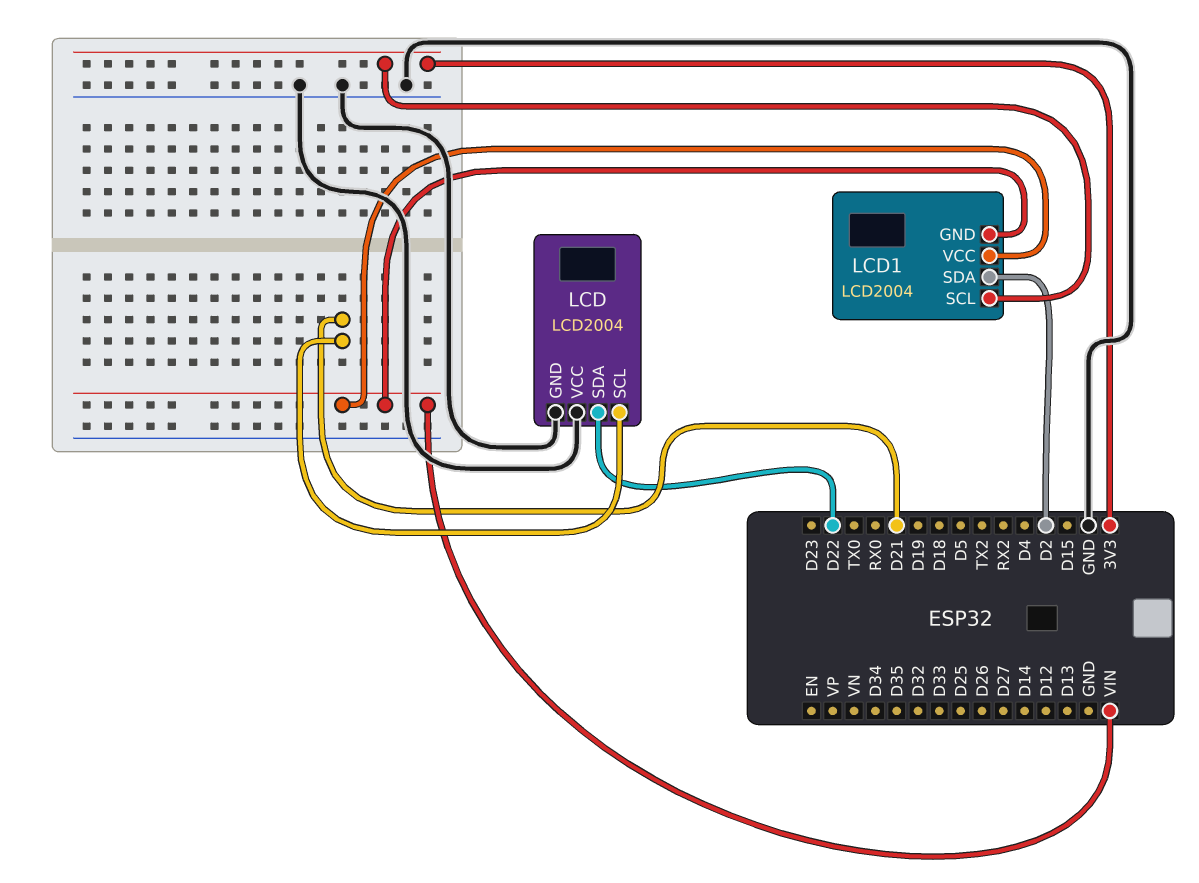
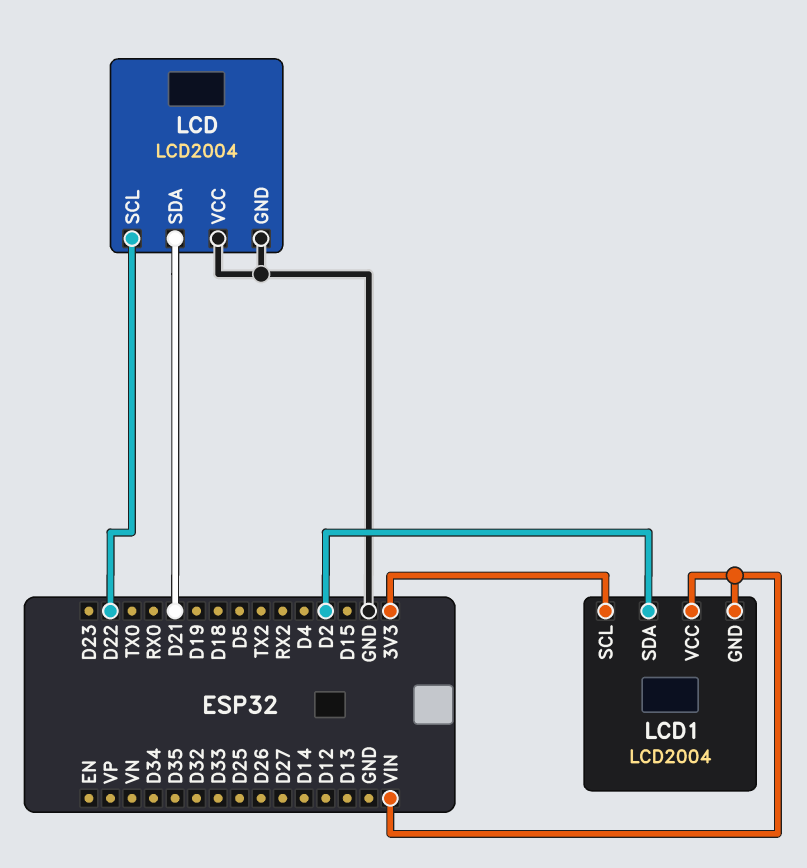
LCD pin SCL: D21 -> D22
LCD pin SDA: D22 -> D21

